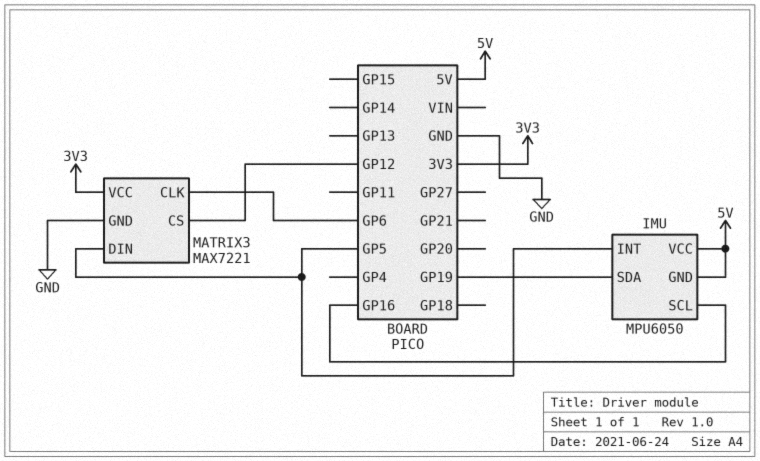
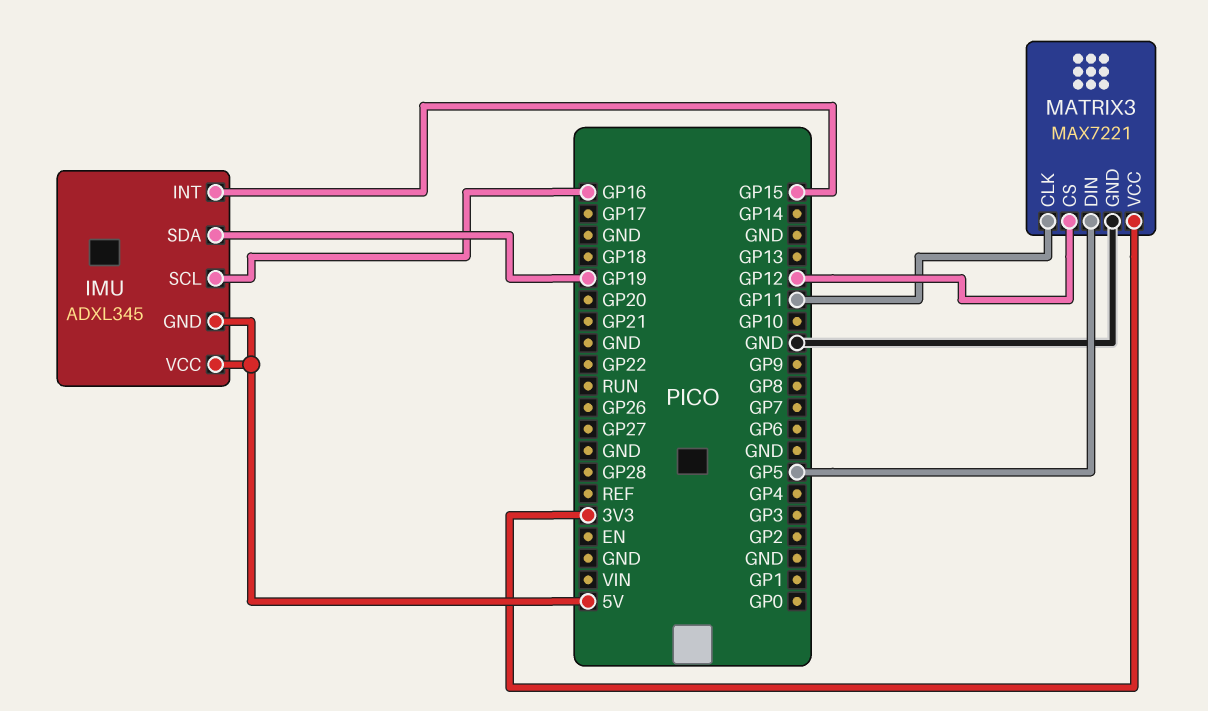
IMU: MPU6050 -> ADXL345
IMU pin INT: GP5 -> GP15
MATRIX3 pin CLK: GP6 -> GP11

